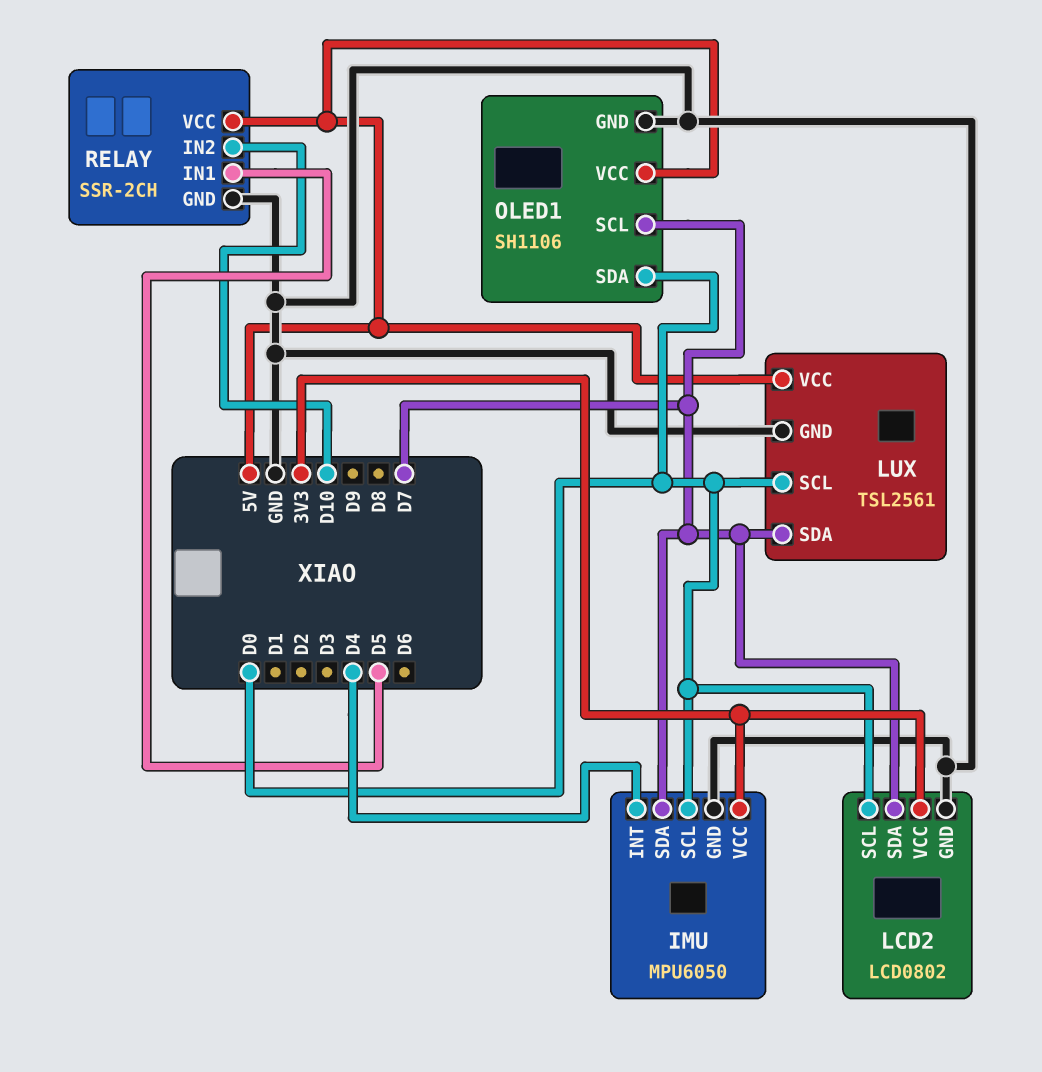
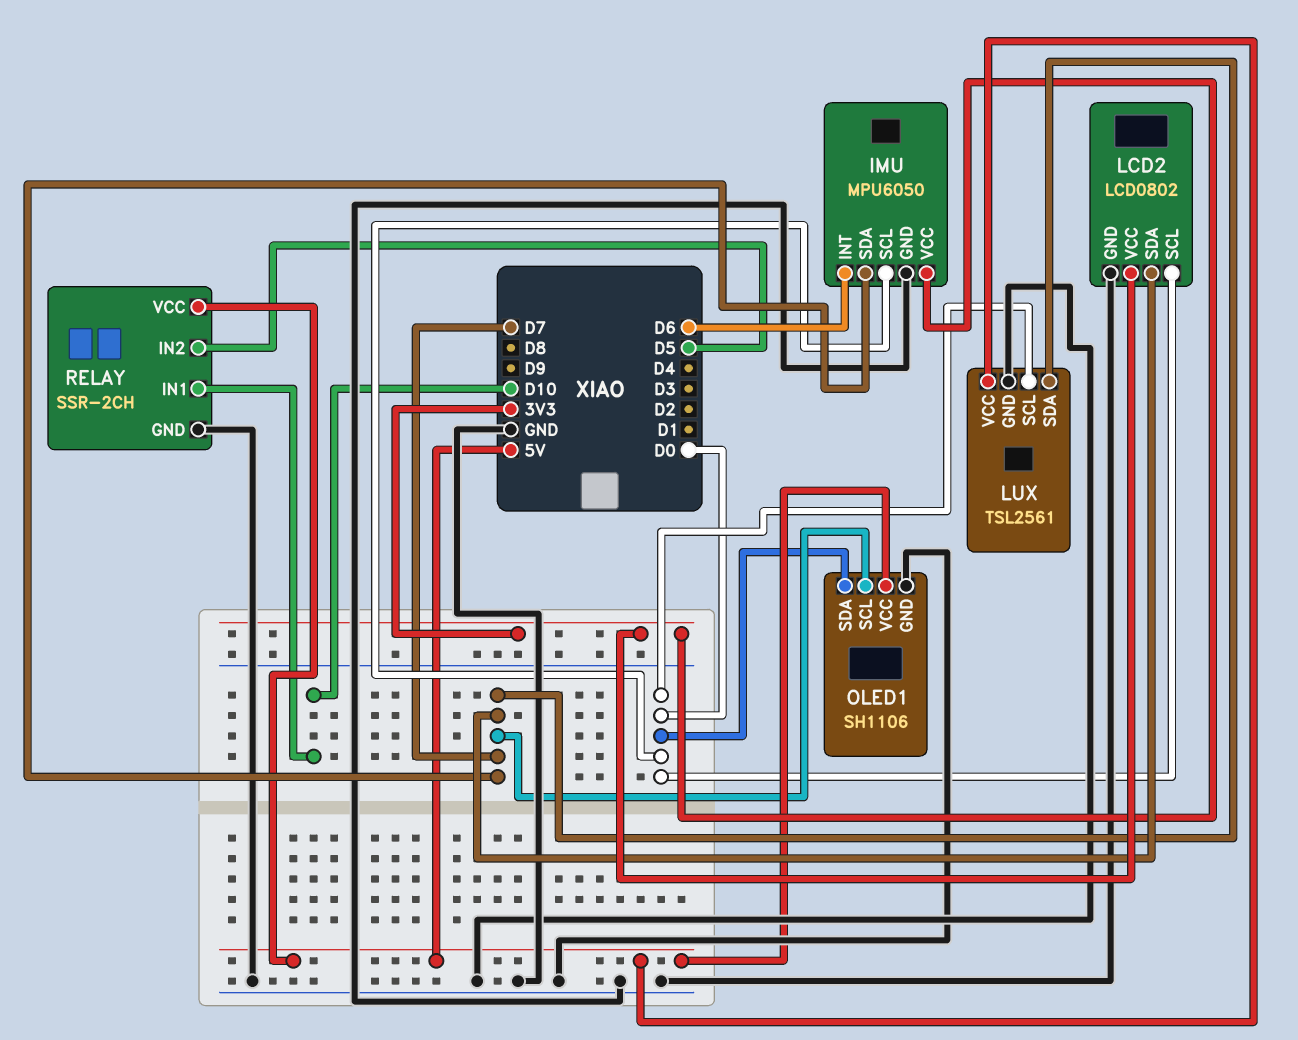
IMU pin INT: D4 -> D6
RELAY pin IN1: D5 -> D10
RELAY pin IN2: D10 -> D5

